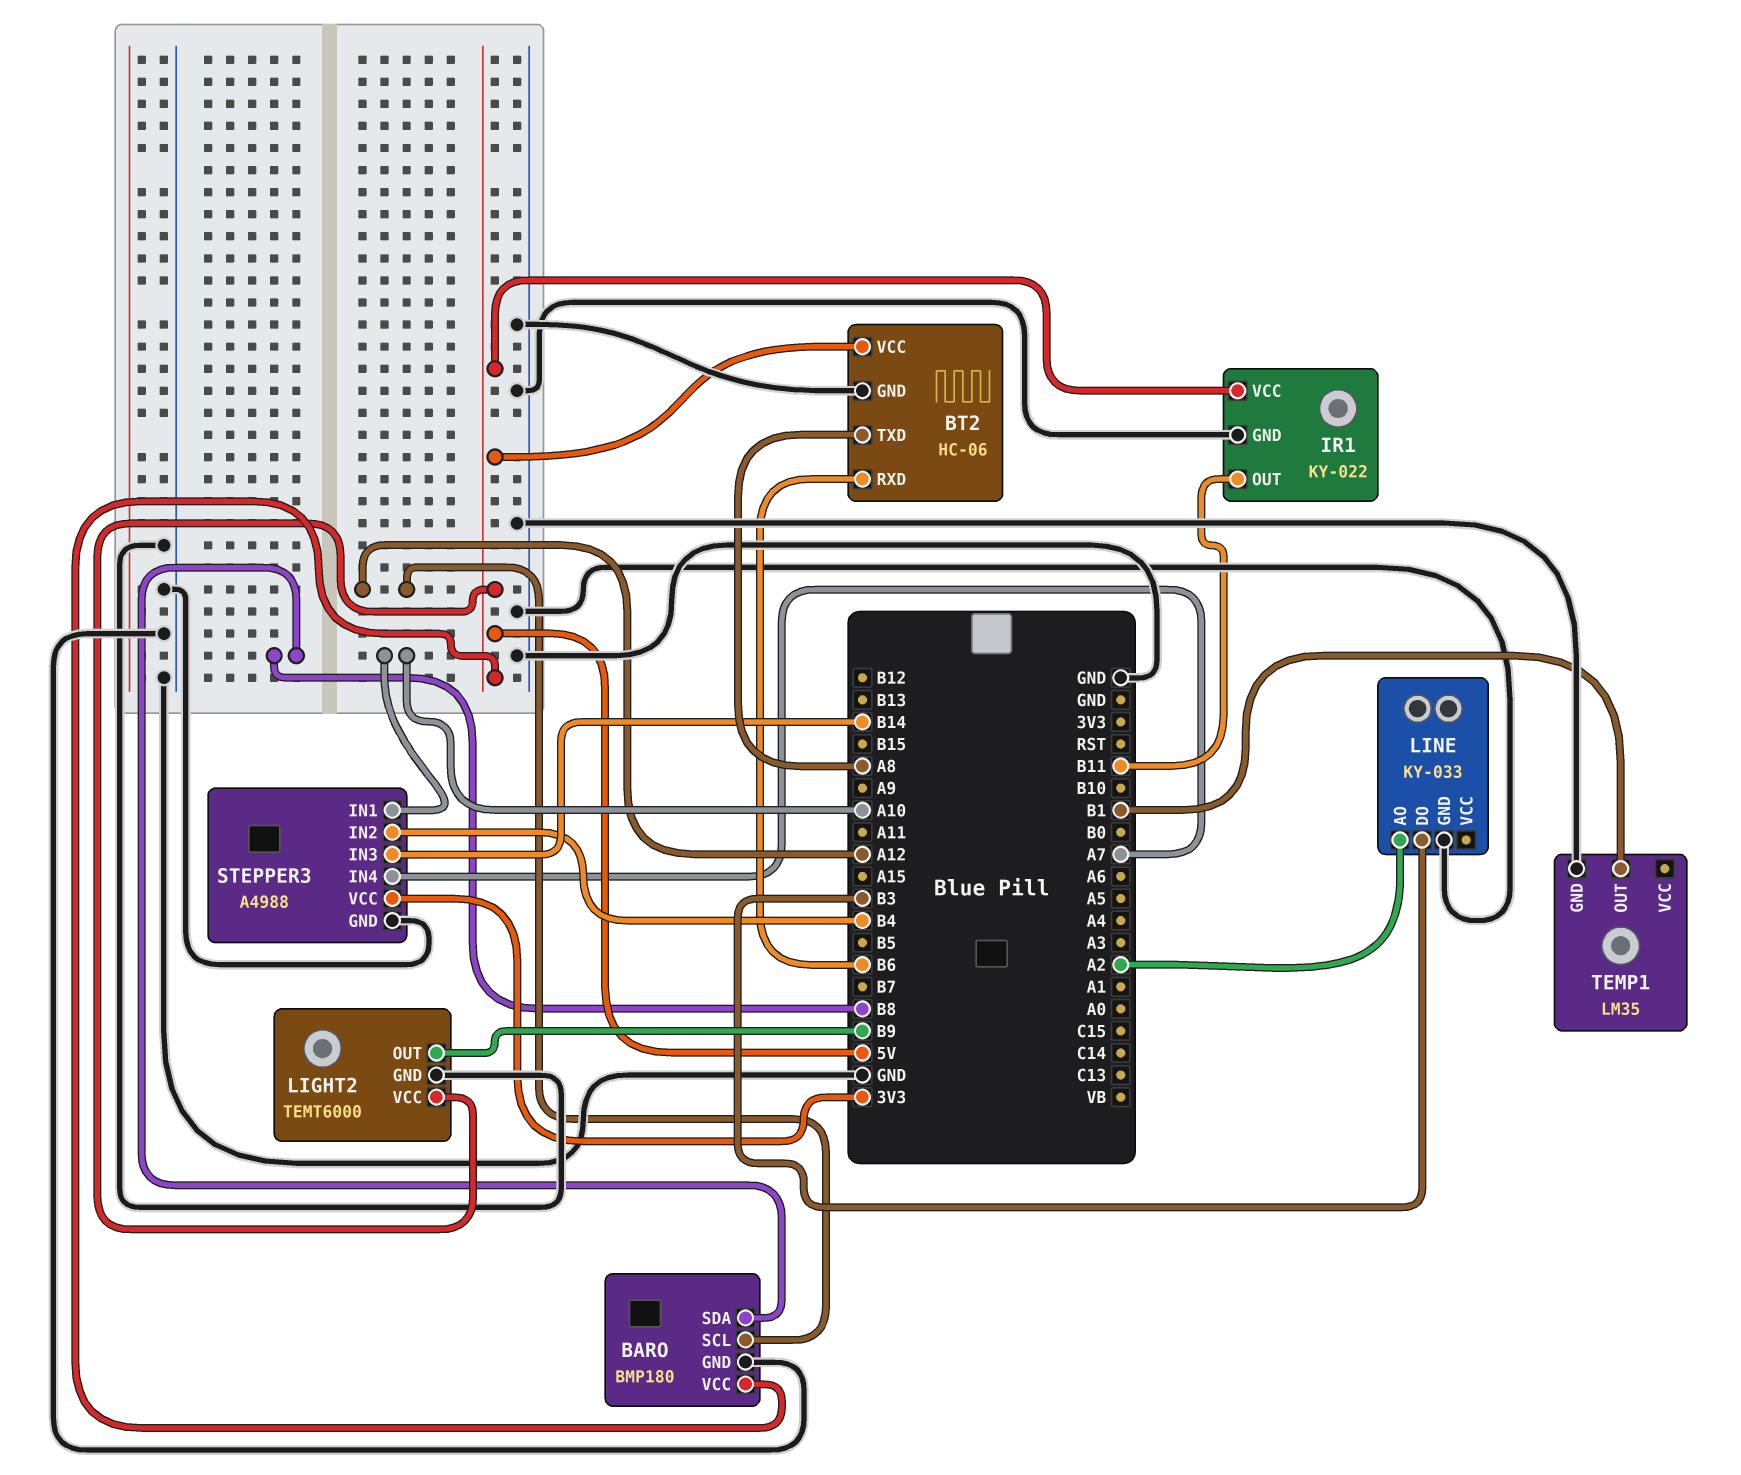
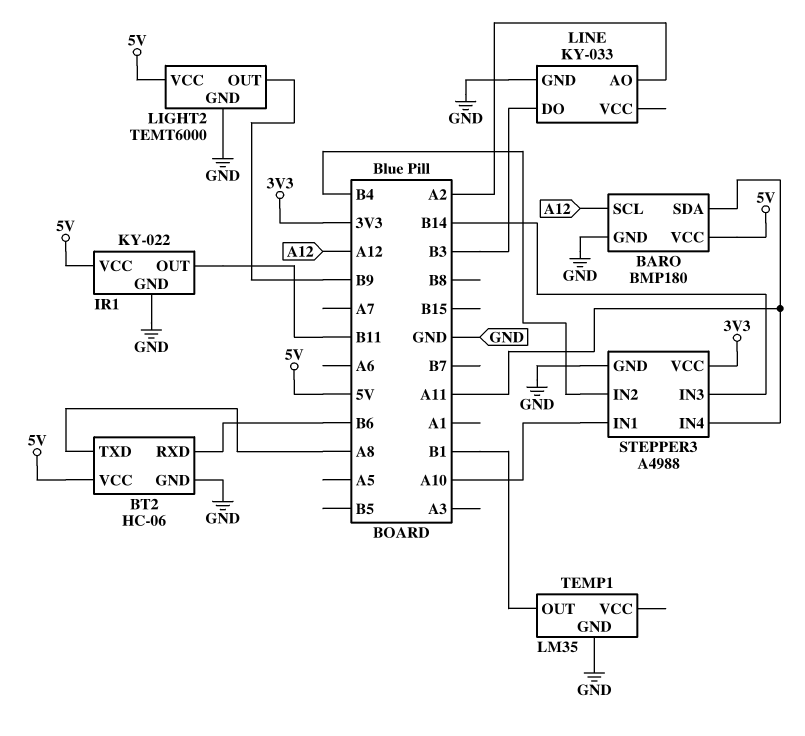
BARO pin SDA: B8 -> A11
STEPPER3 pin IN4: A7 -> A11

